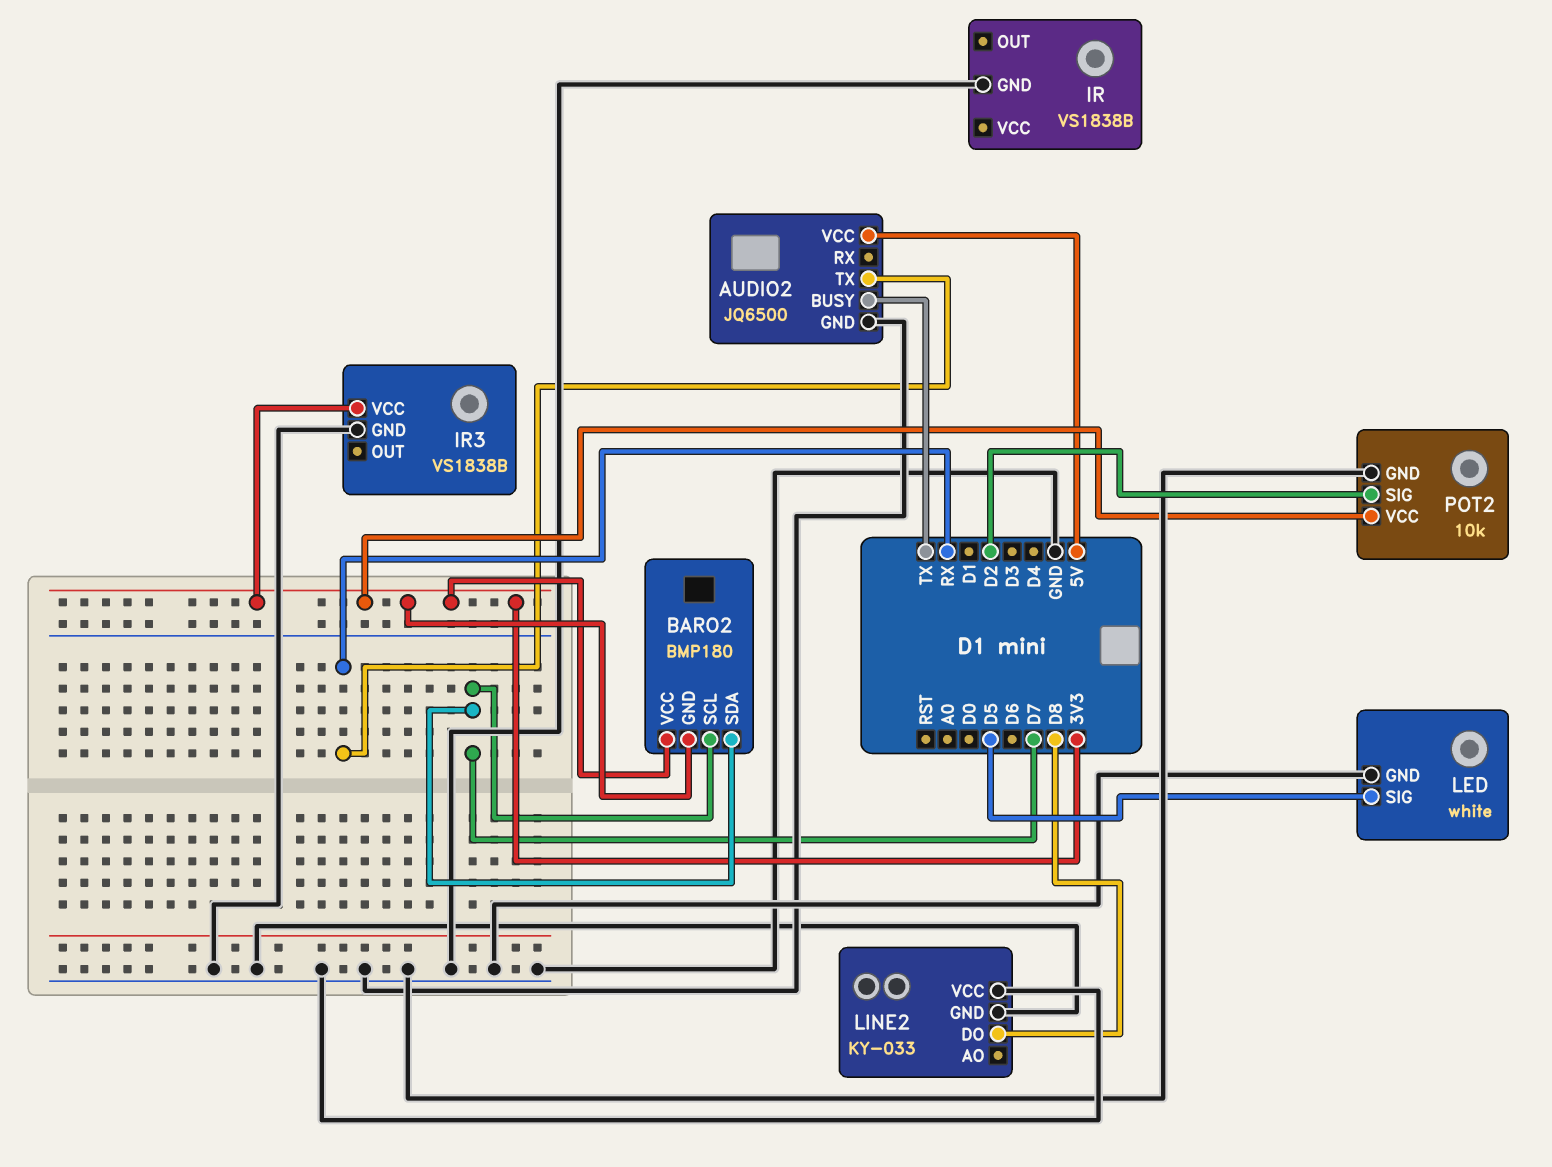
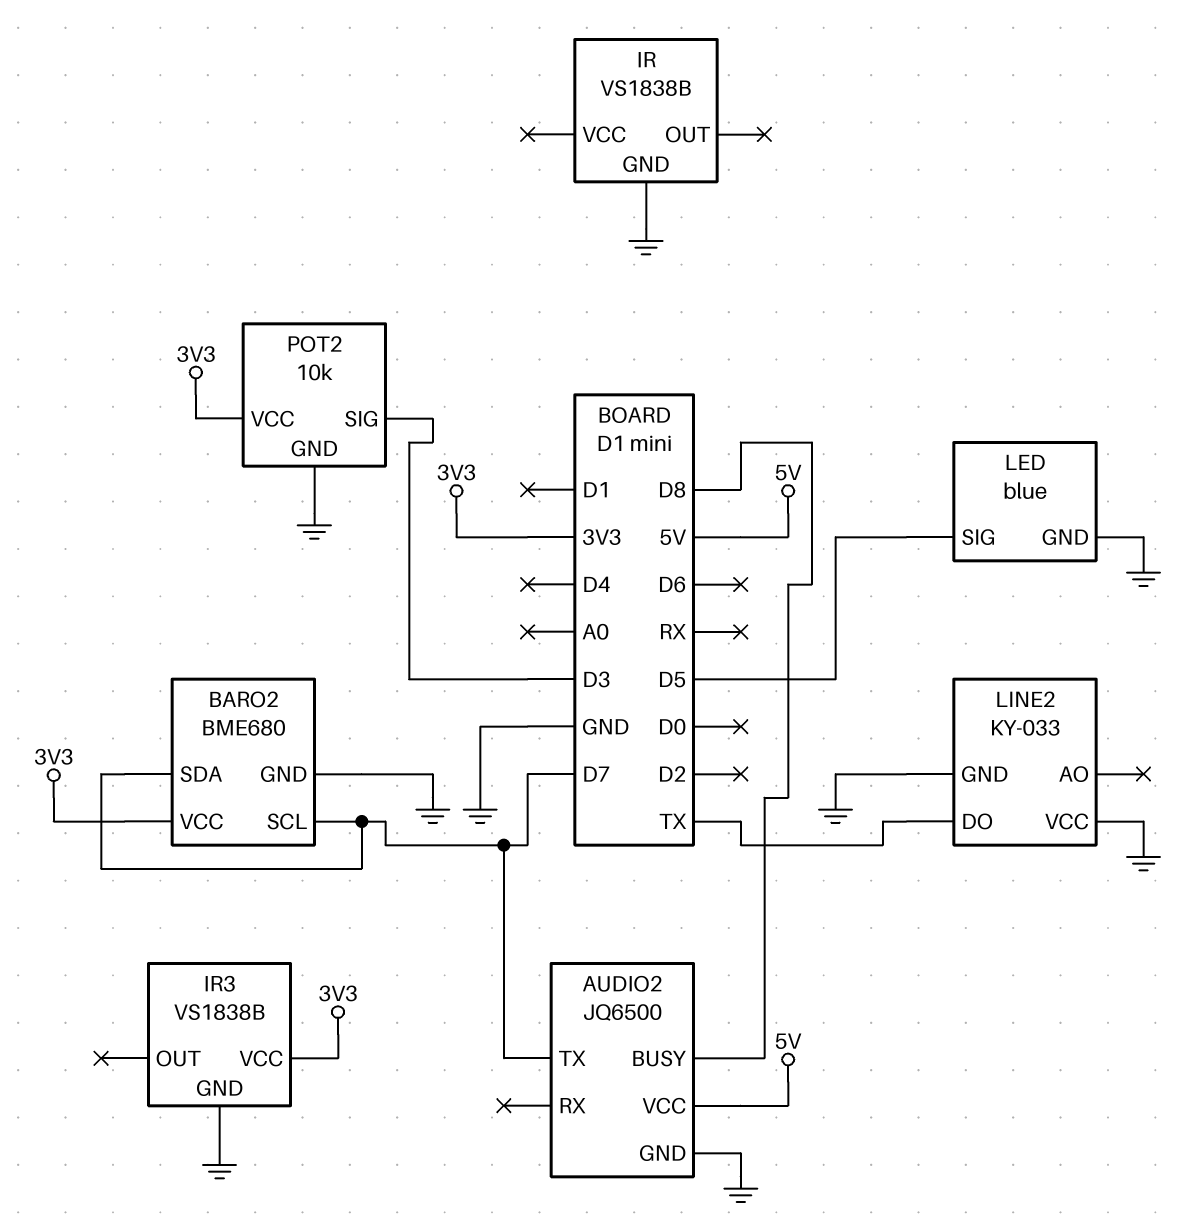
AUDIO2 pin BUSY: TX -> D8
AUDIO2 pin TX: RX -> D7
BARO2: BMP180 -> BME680
BARO2 pin GND: 3V3 -> GND
LED: white -> blue
LINE2 pin DO: D8 -> TX
POT2 pin SIG: D2 -> D3

